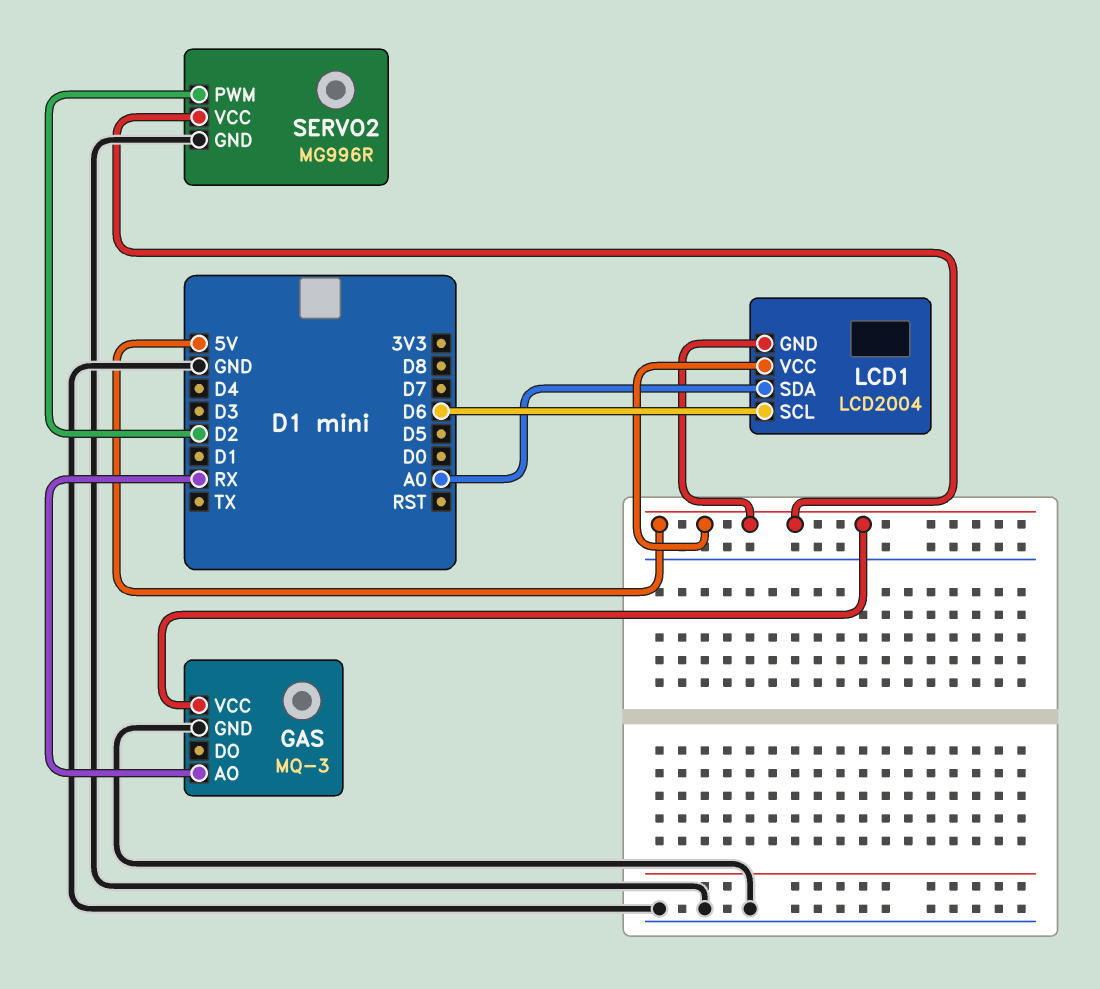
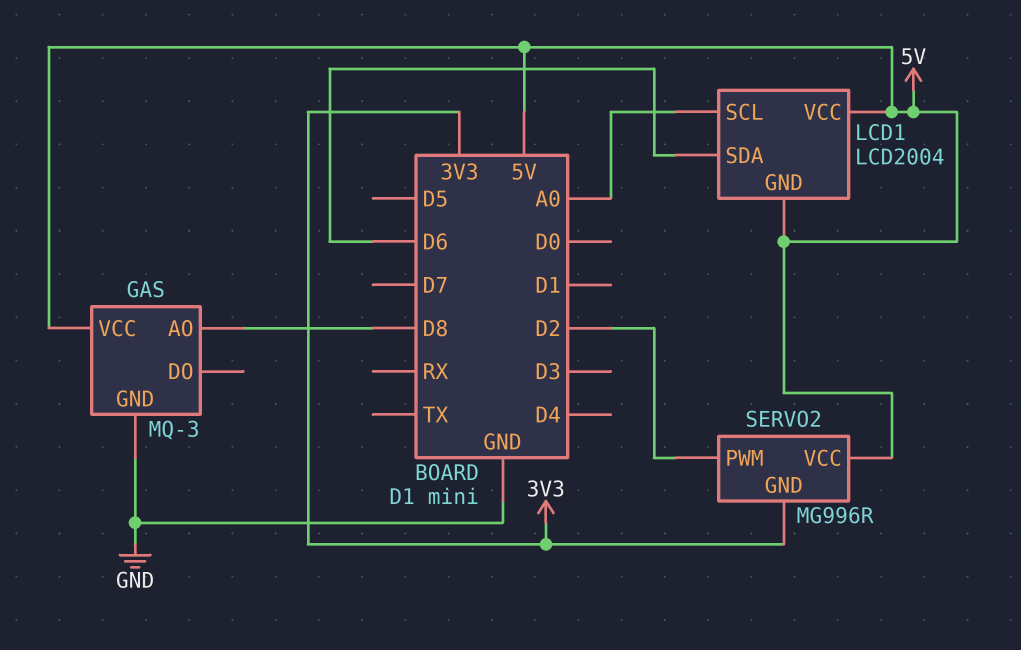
GAS pin AO: RX -> D8
LCD1 pin SCL: D6 -> A0
LCD1 pin SDA: A0 -> D6
SERVO2 pin GND: GND -> 3V3

